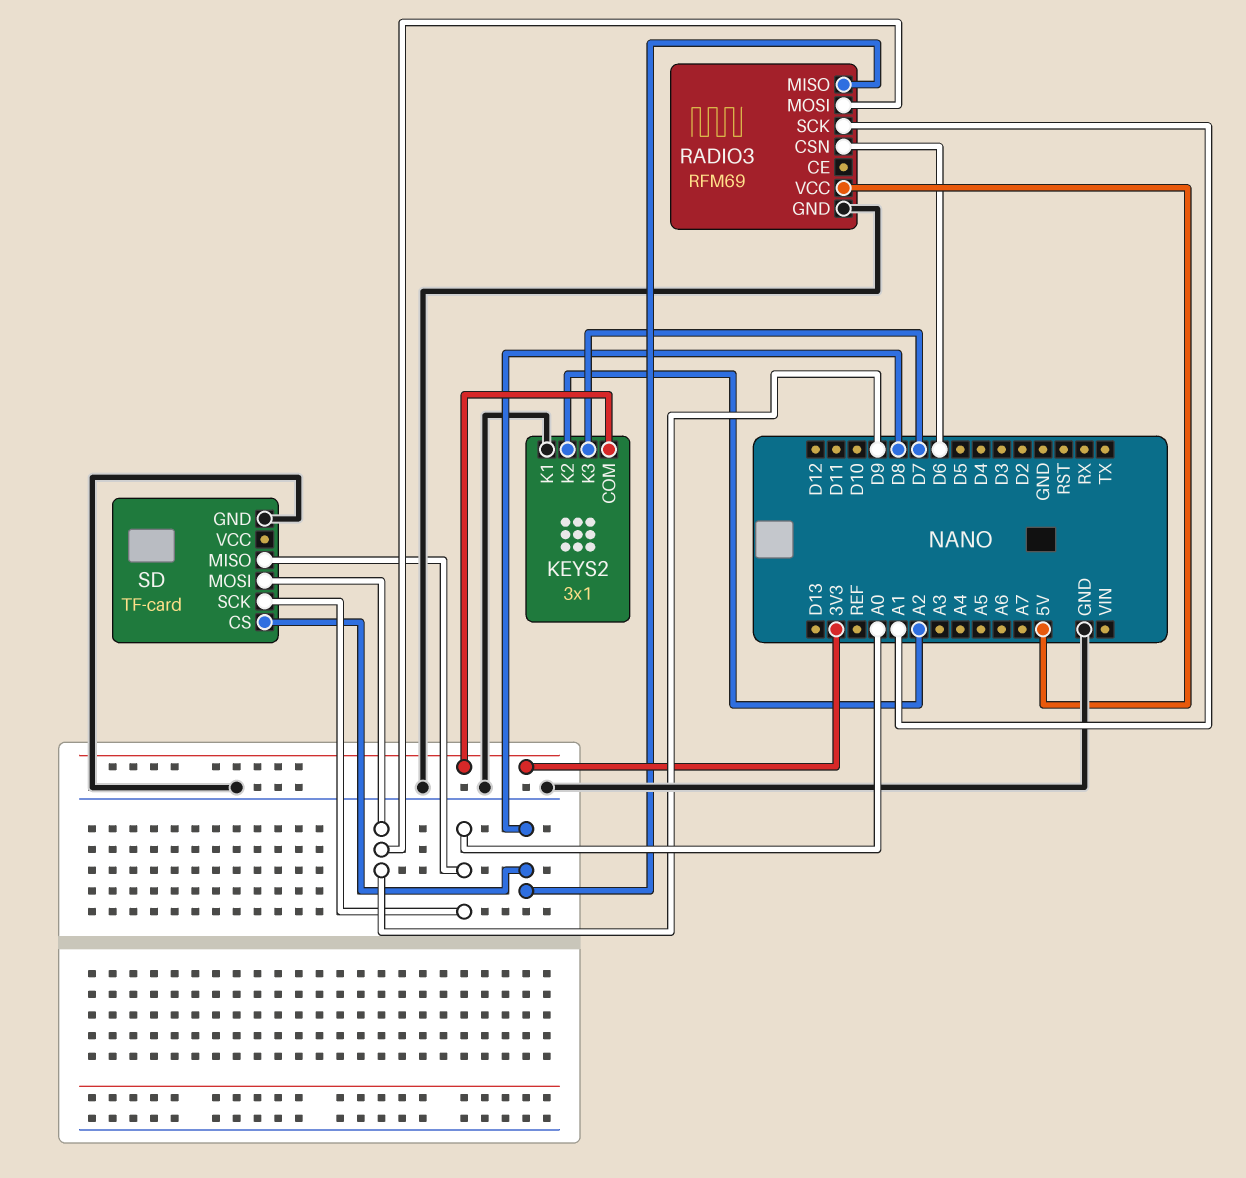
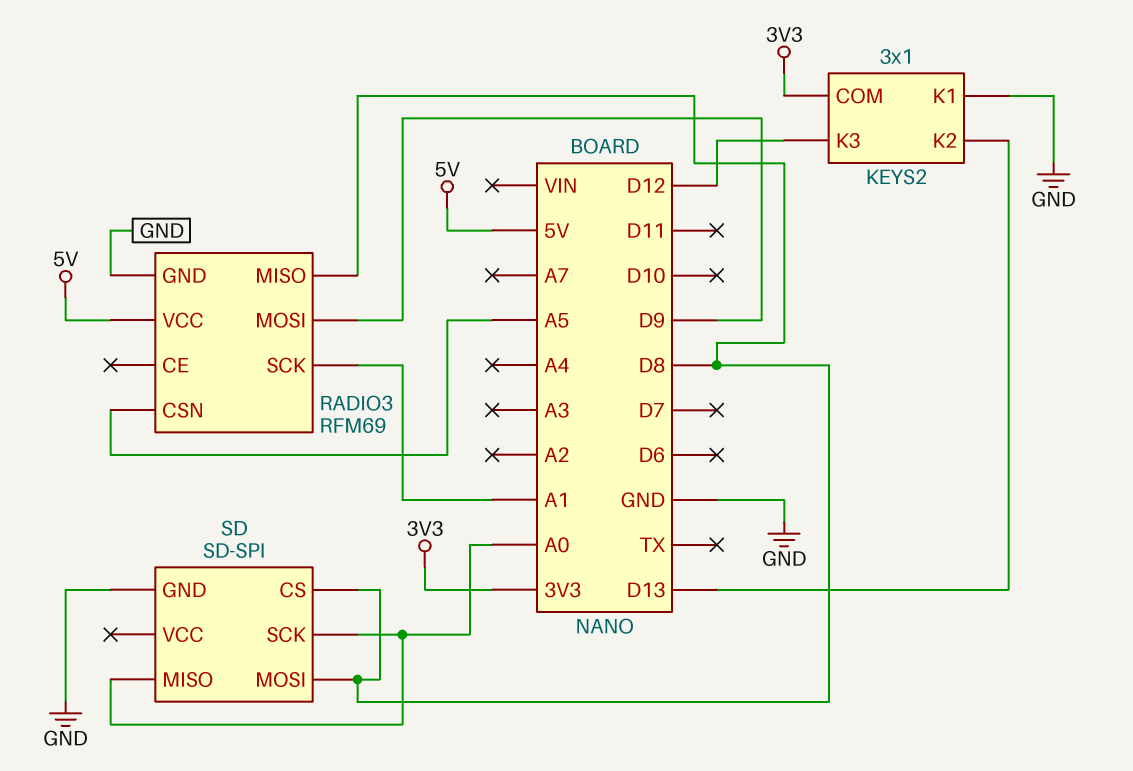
KEYS2 pin K2: A2 -> D13
KEYS2 pin K3: D7 -> D12
RADIO3 pin CSN: D6 -> A5
SD: TF-card -> SD-SPI
SD pin MOSI: D9 -> D8

